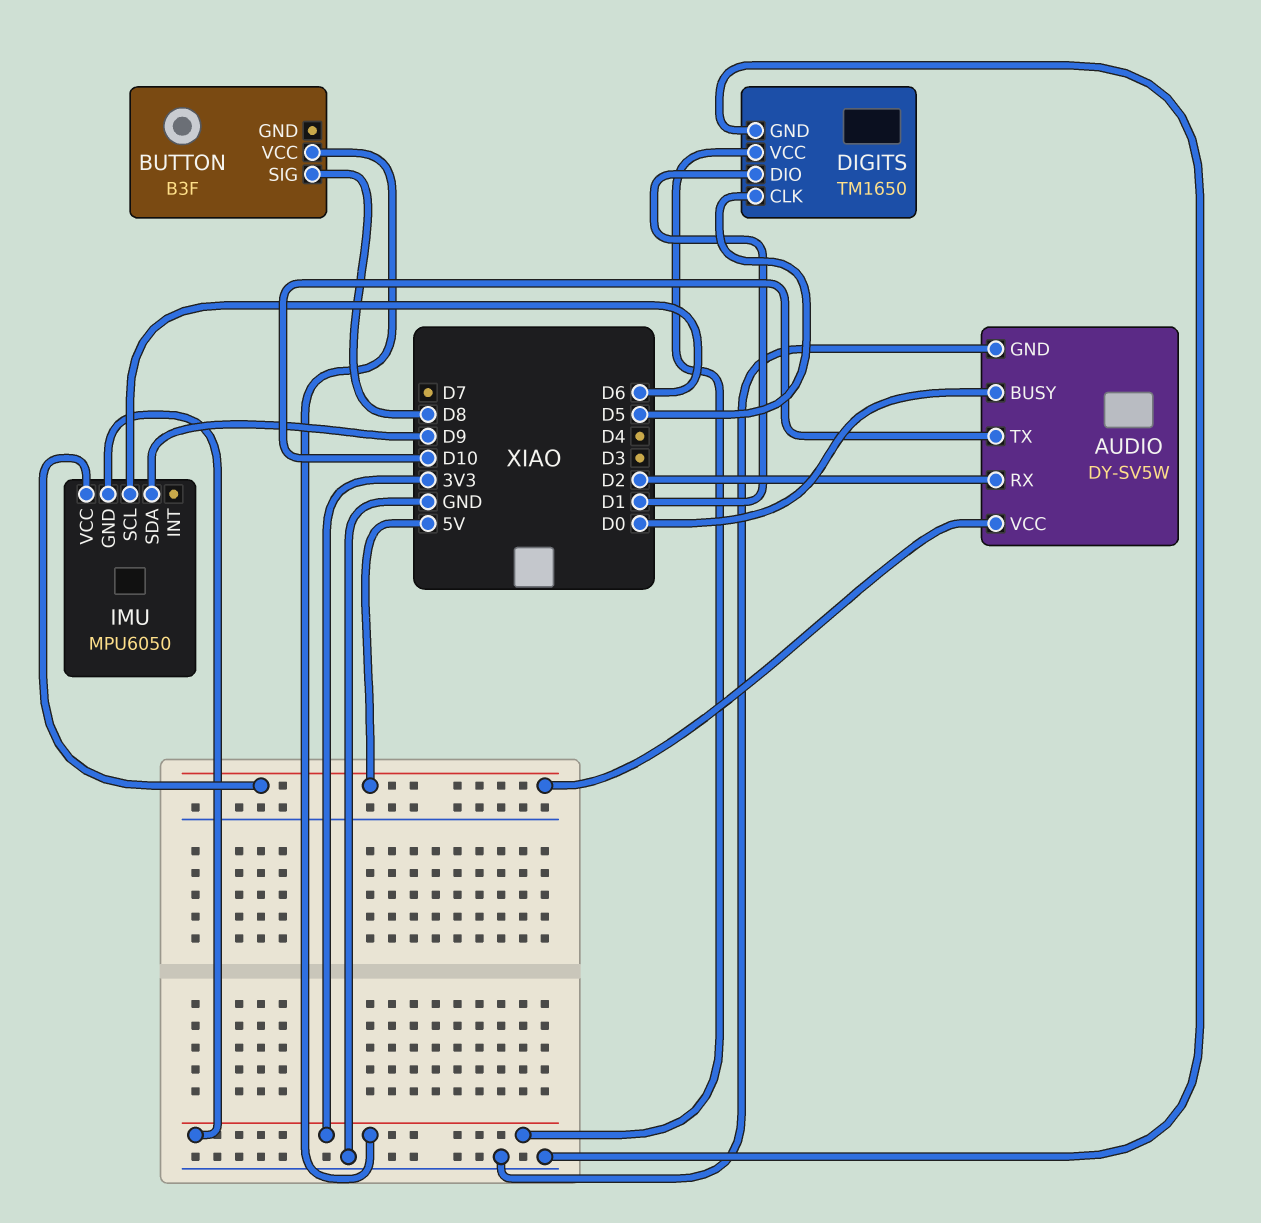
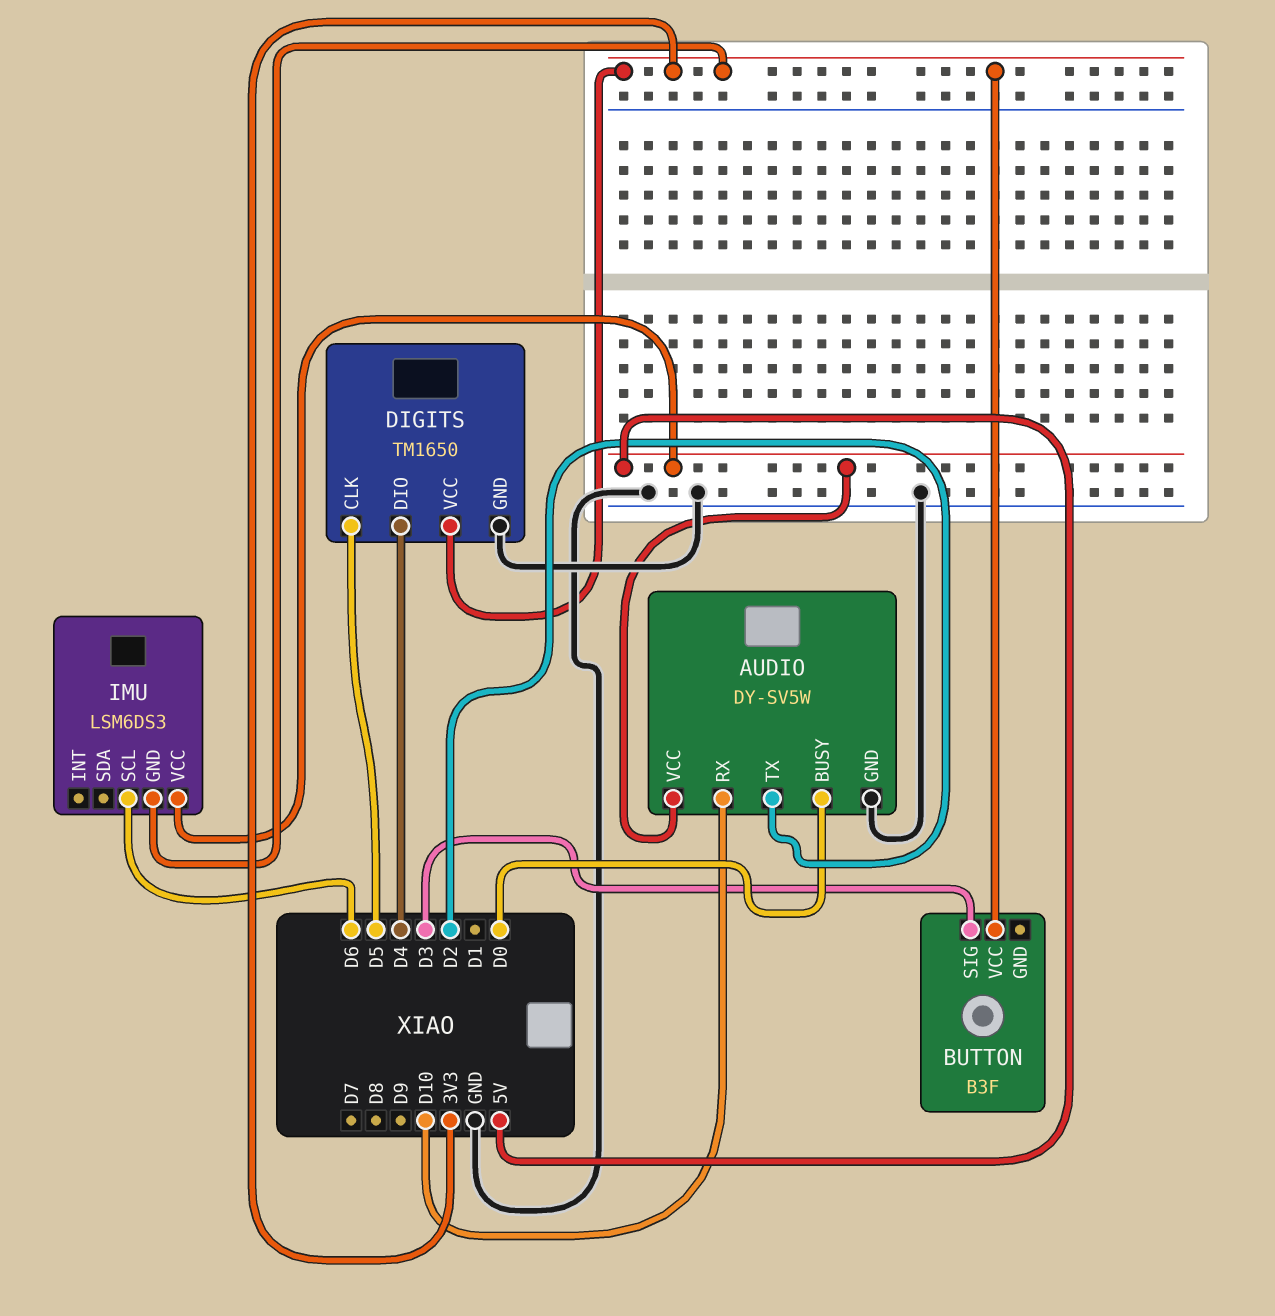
AUDIO pin RX: D2 -> D10
AUDIO pin TX: D10 -> D2
BUTTON pin SIG: D8 -> D3
DIGITS pin DIO: D1 -> D4
IMU: MPU6050 -> LSM6DS3
IMU pin SDA: D9 -> none

